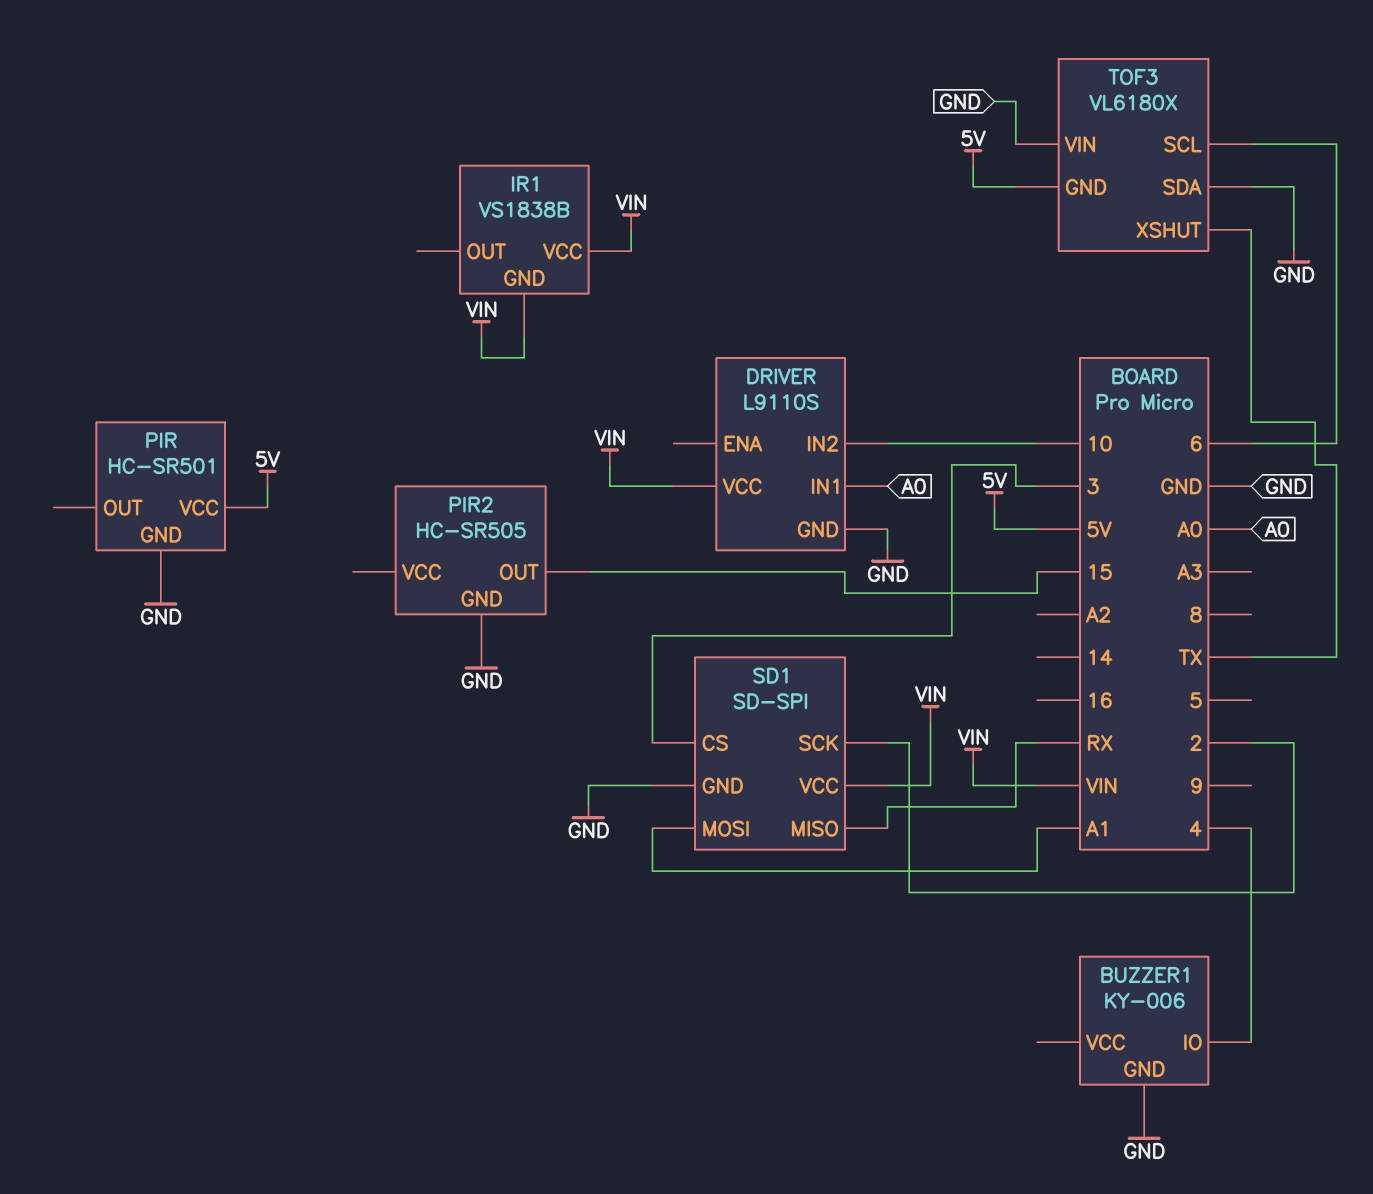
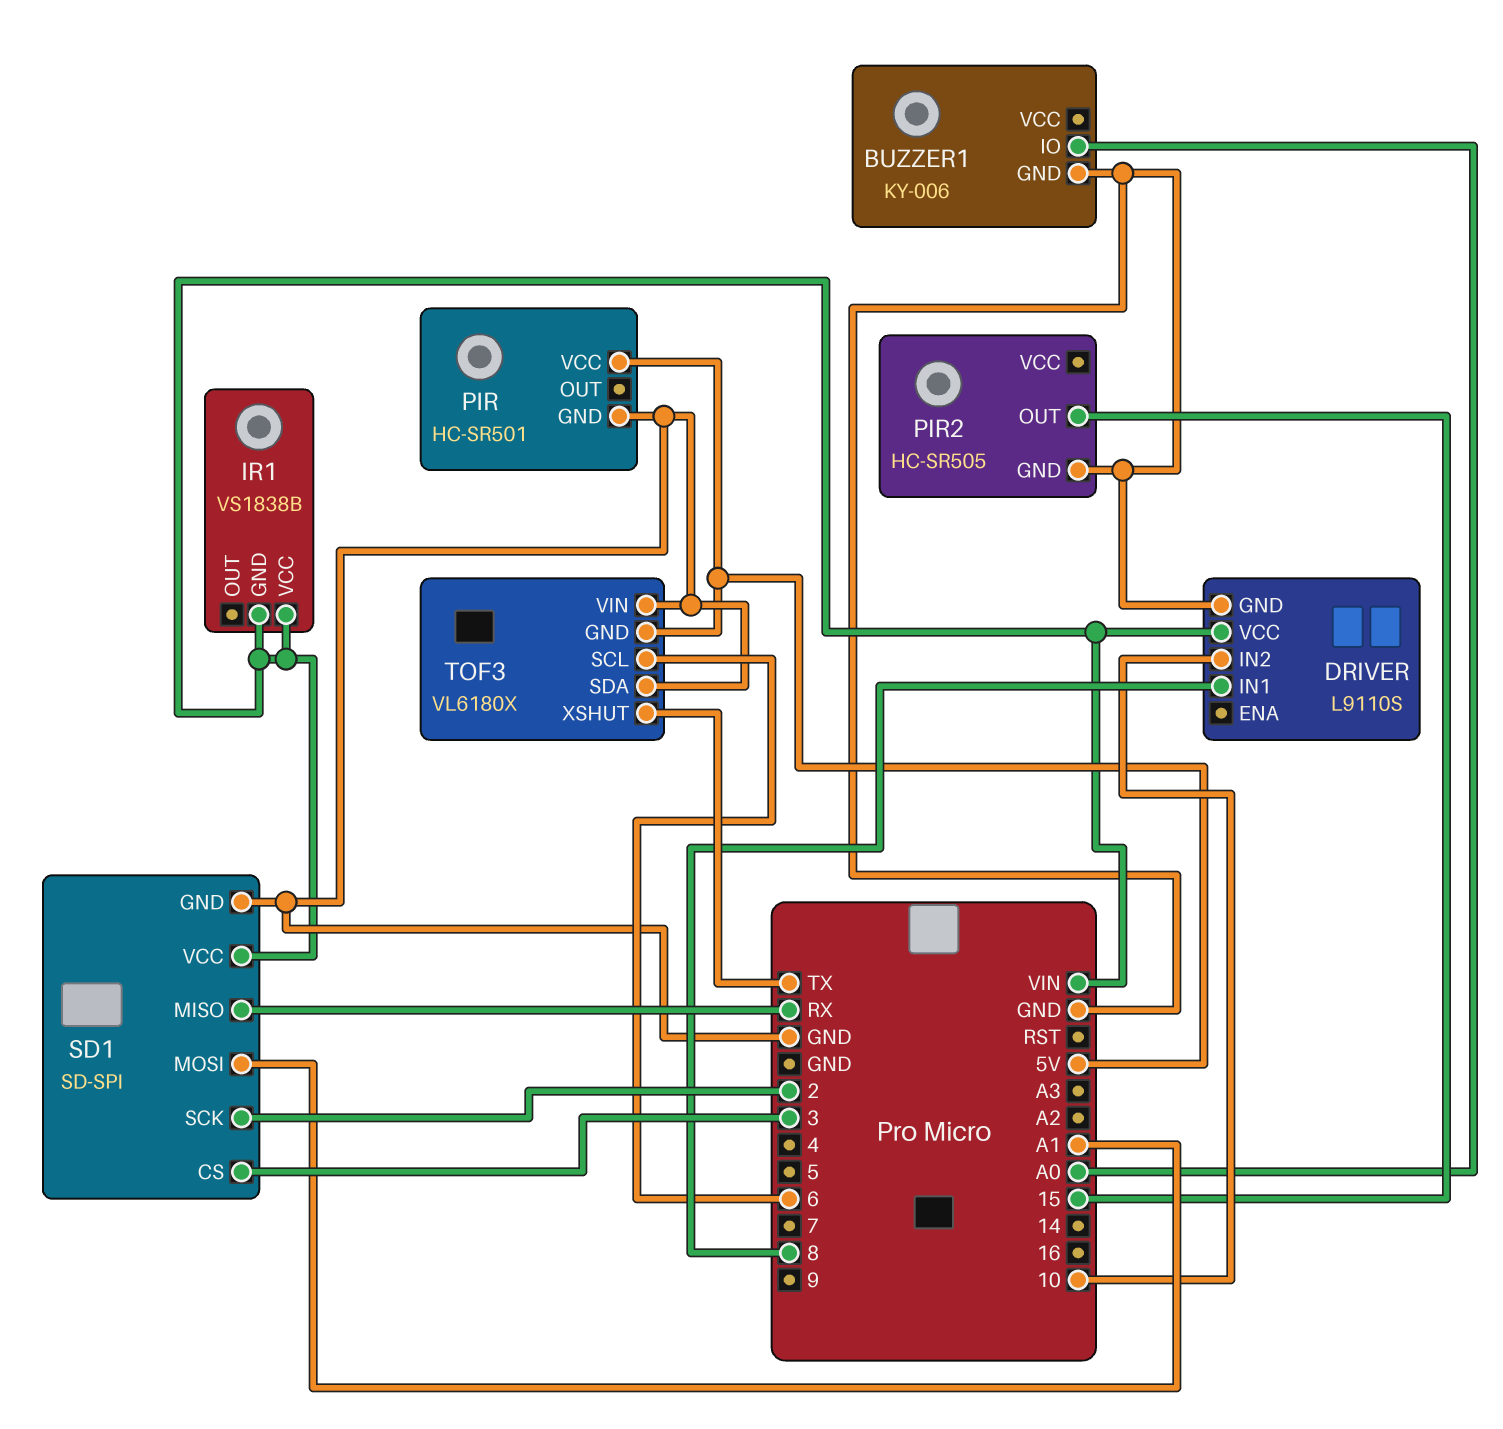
BUZZER1 pin IO: 4 -> A0
DRIVER pin IN1: A0 -> 8

